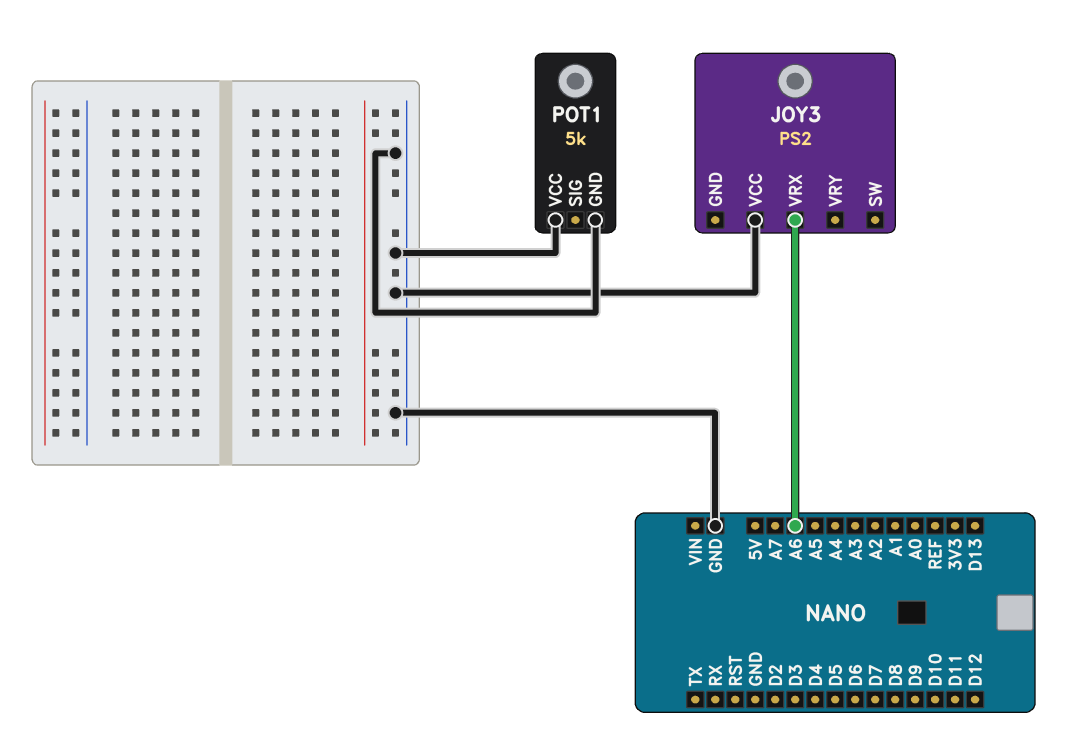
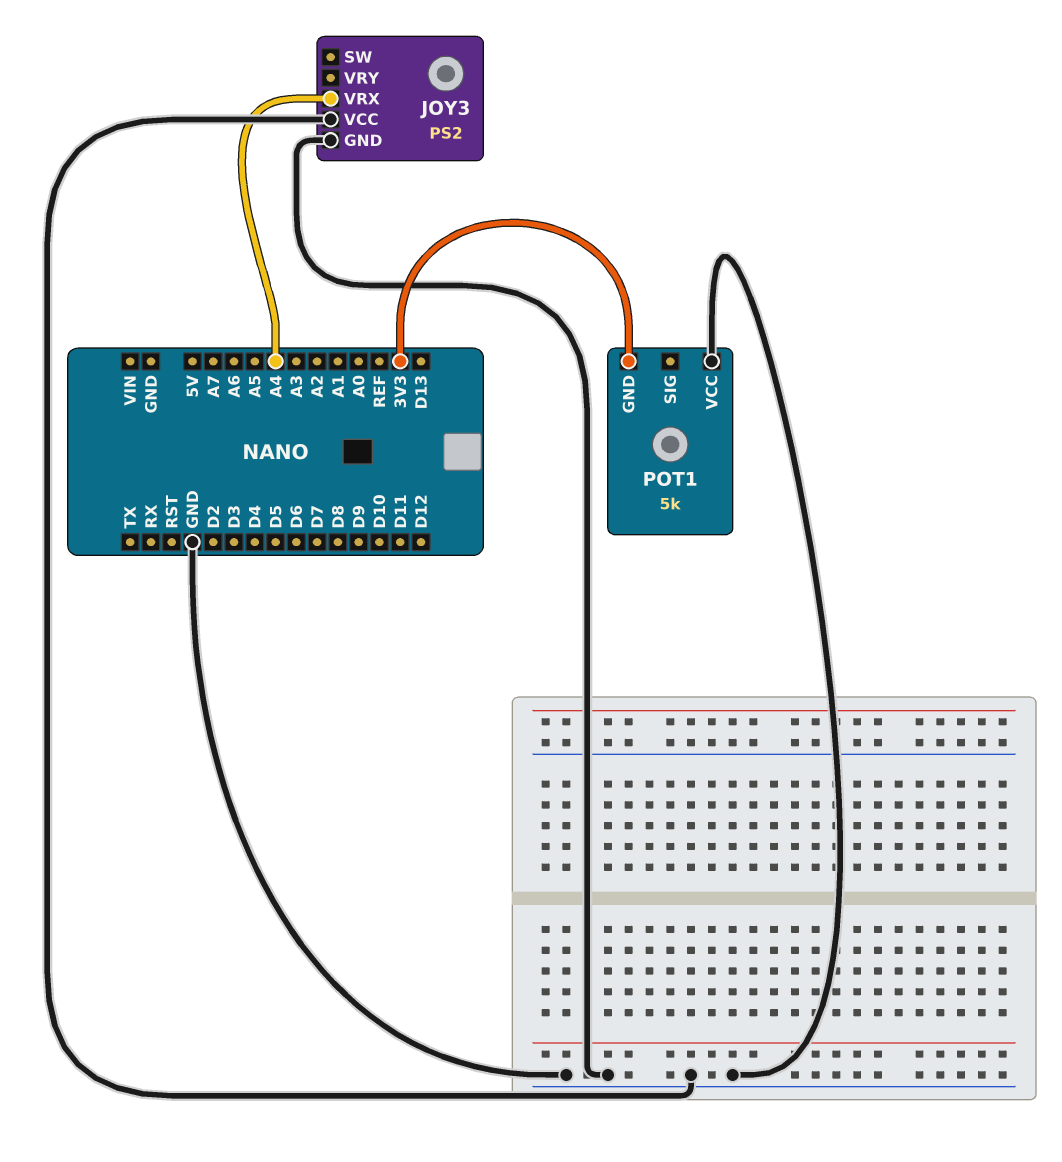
JOY3 pin GND: none -> GND
JOY3 pin VRX: A6 -> A4
POT1 pin GND: GND -> 3V3

